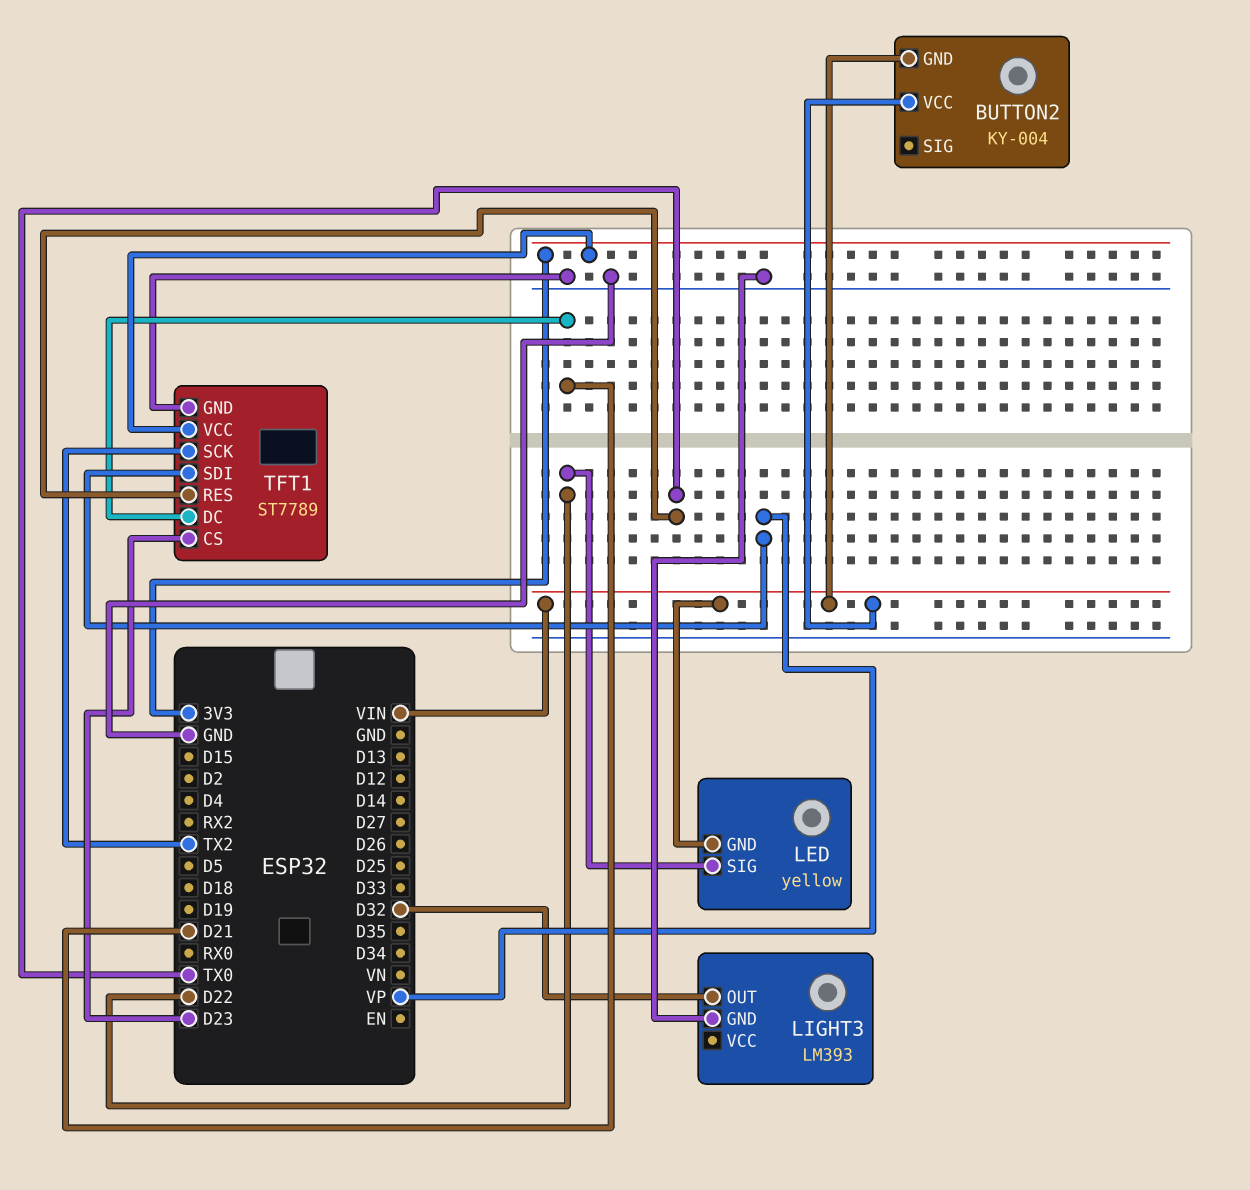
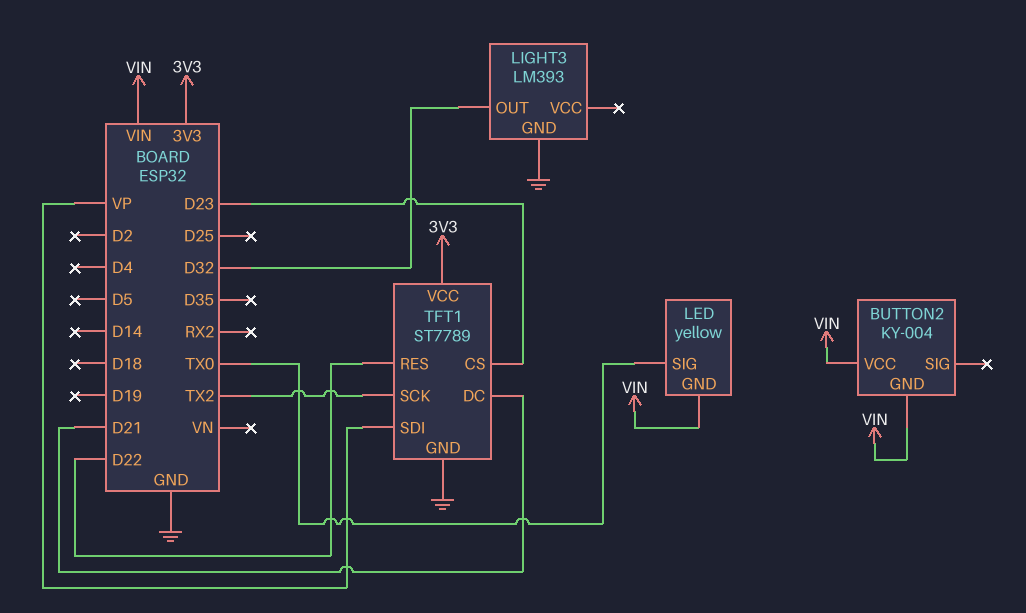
LED pin SIG: D22 -> TX0
TFT1 pin RES: TX0 -> D22

